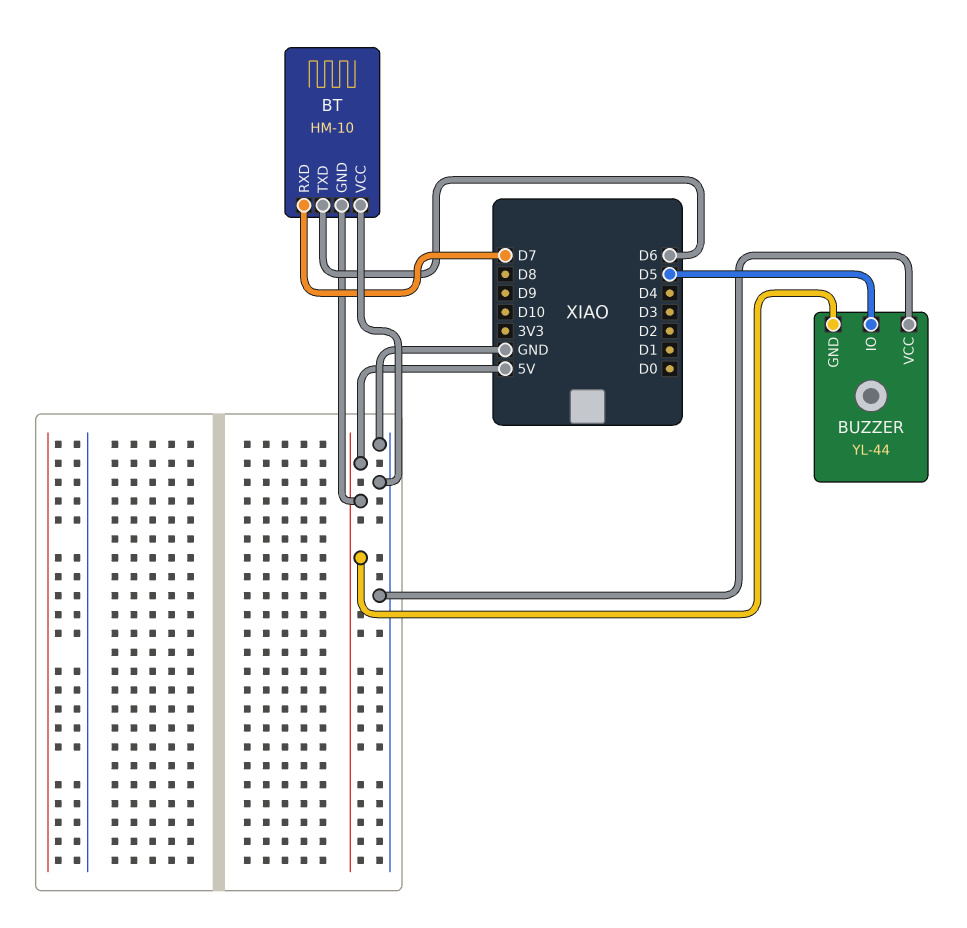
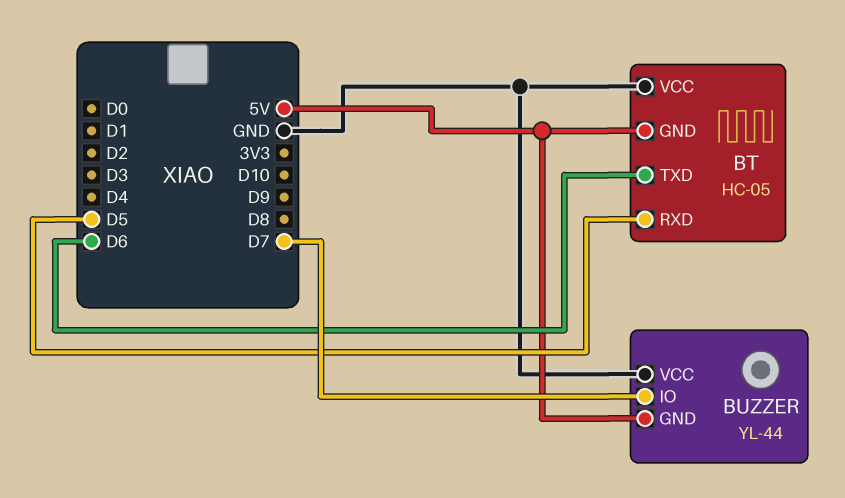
BT: HM-10 -> HC-05
BT pin RXD: D7 -> D5
BUZZER pin IO: D5 -> D7

